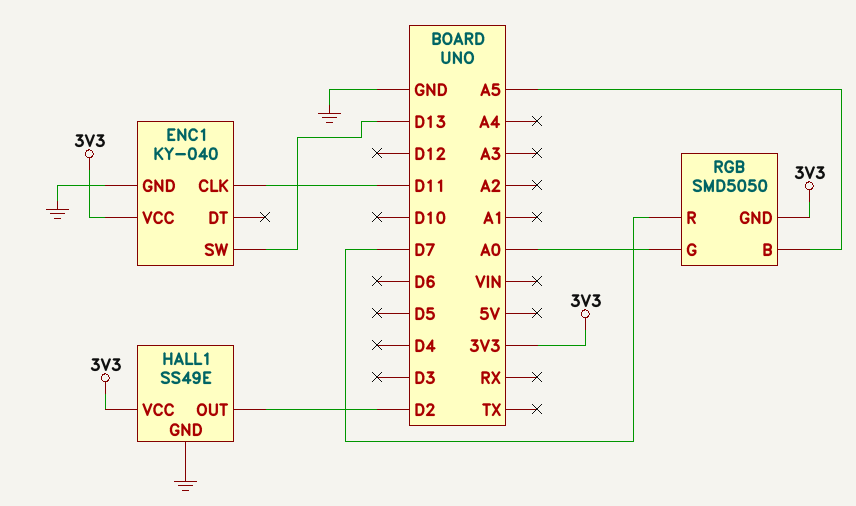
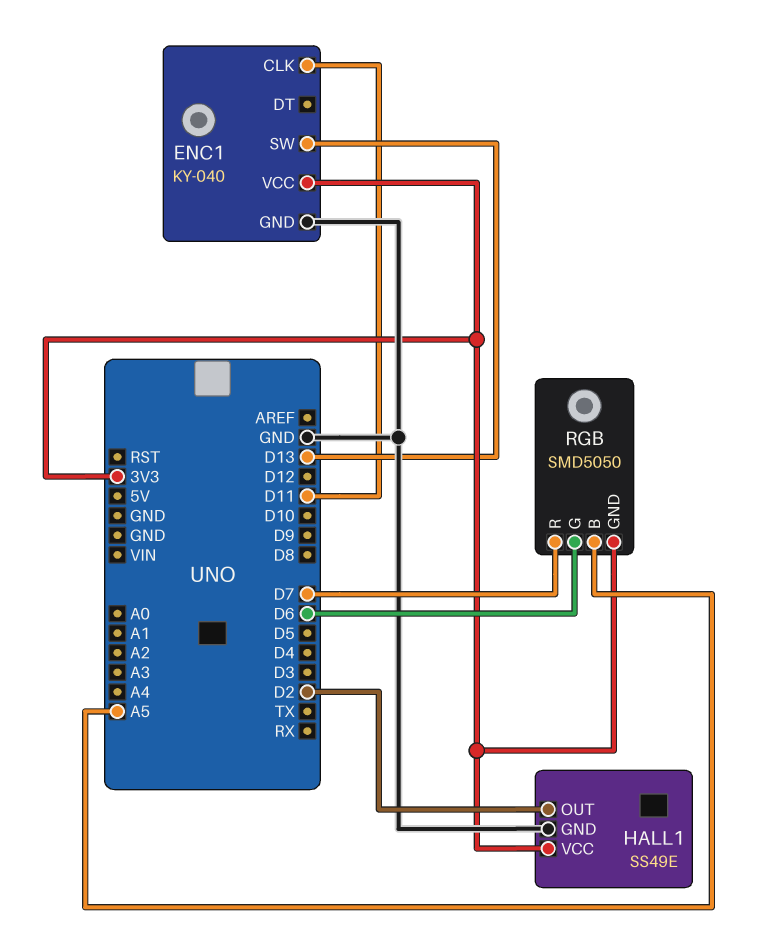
RGB pin G: A0 -> D6

